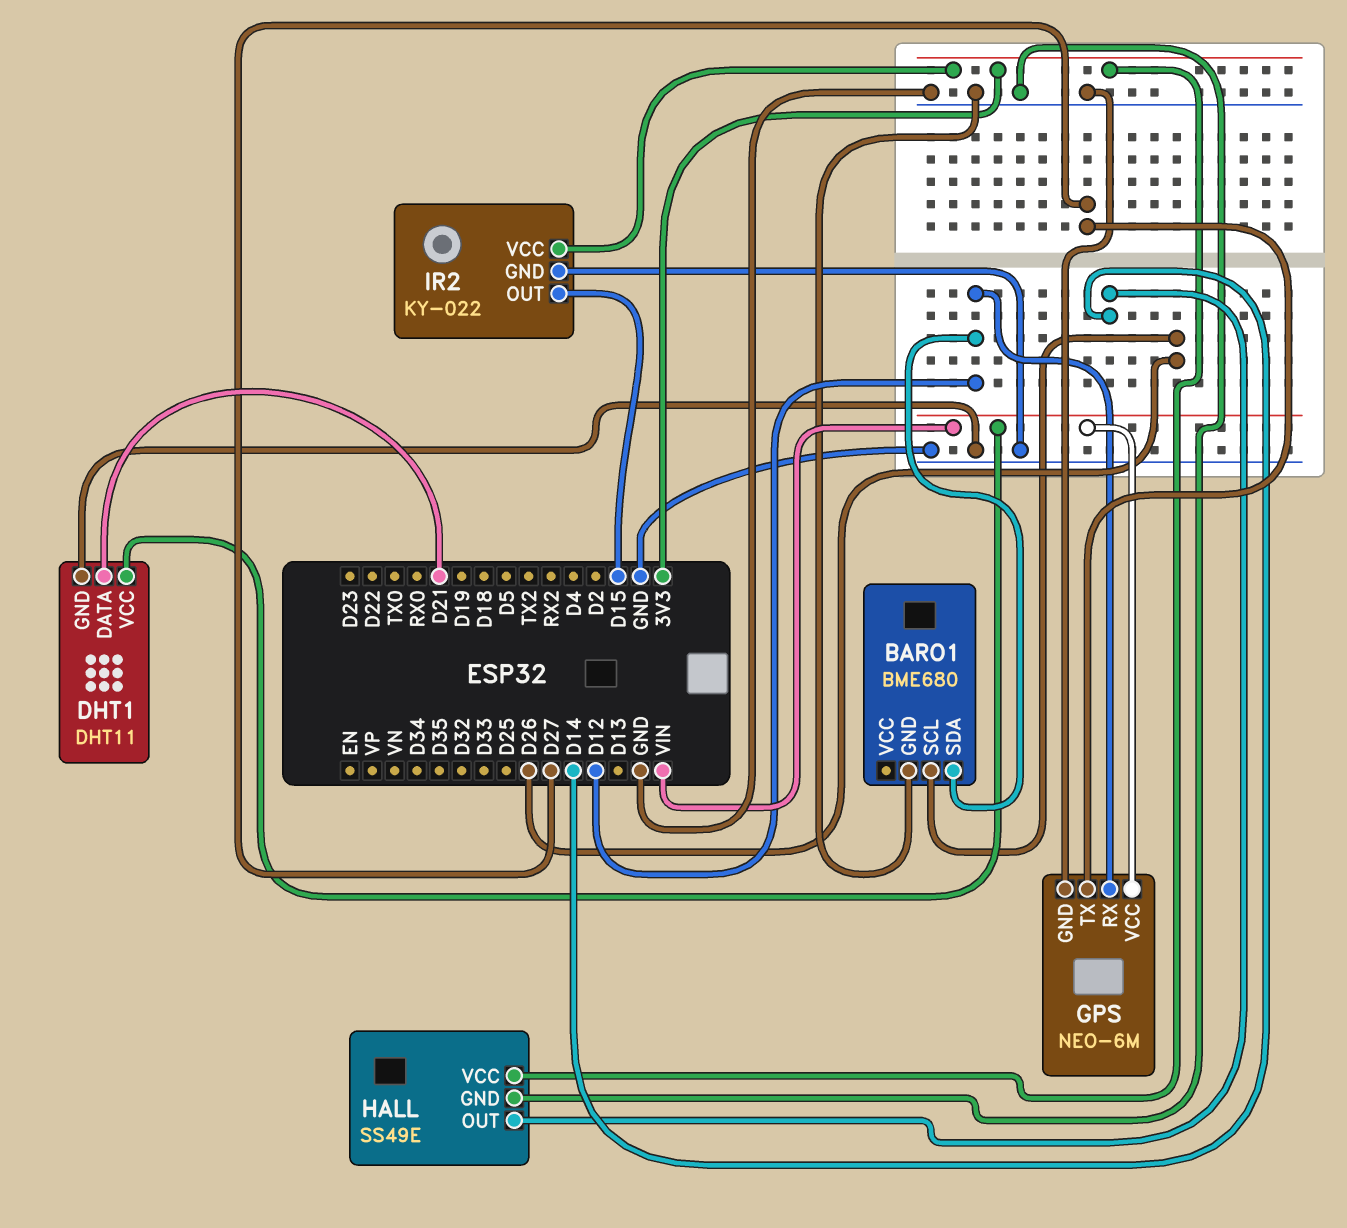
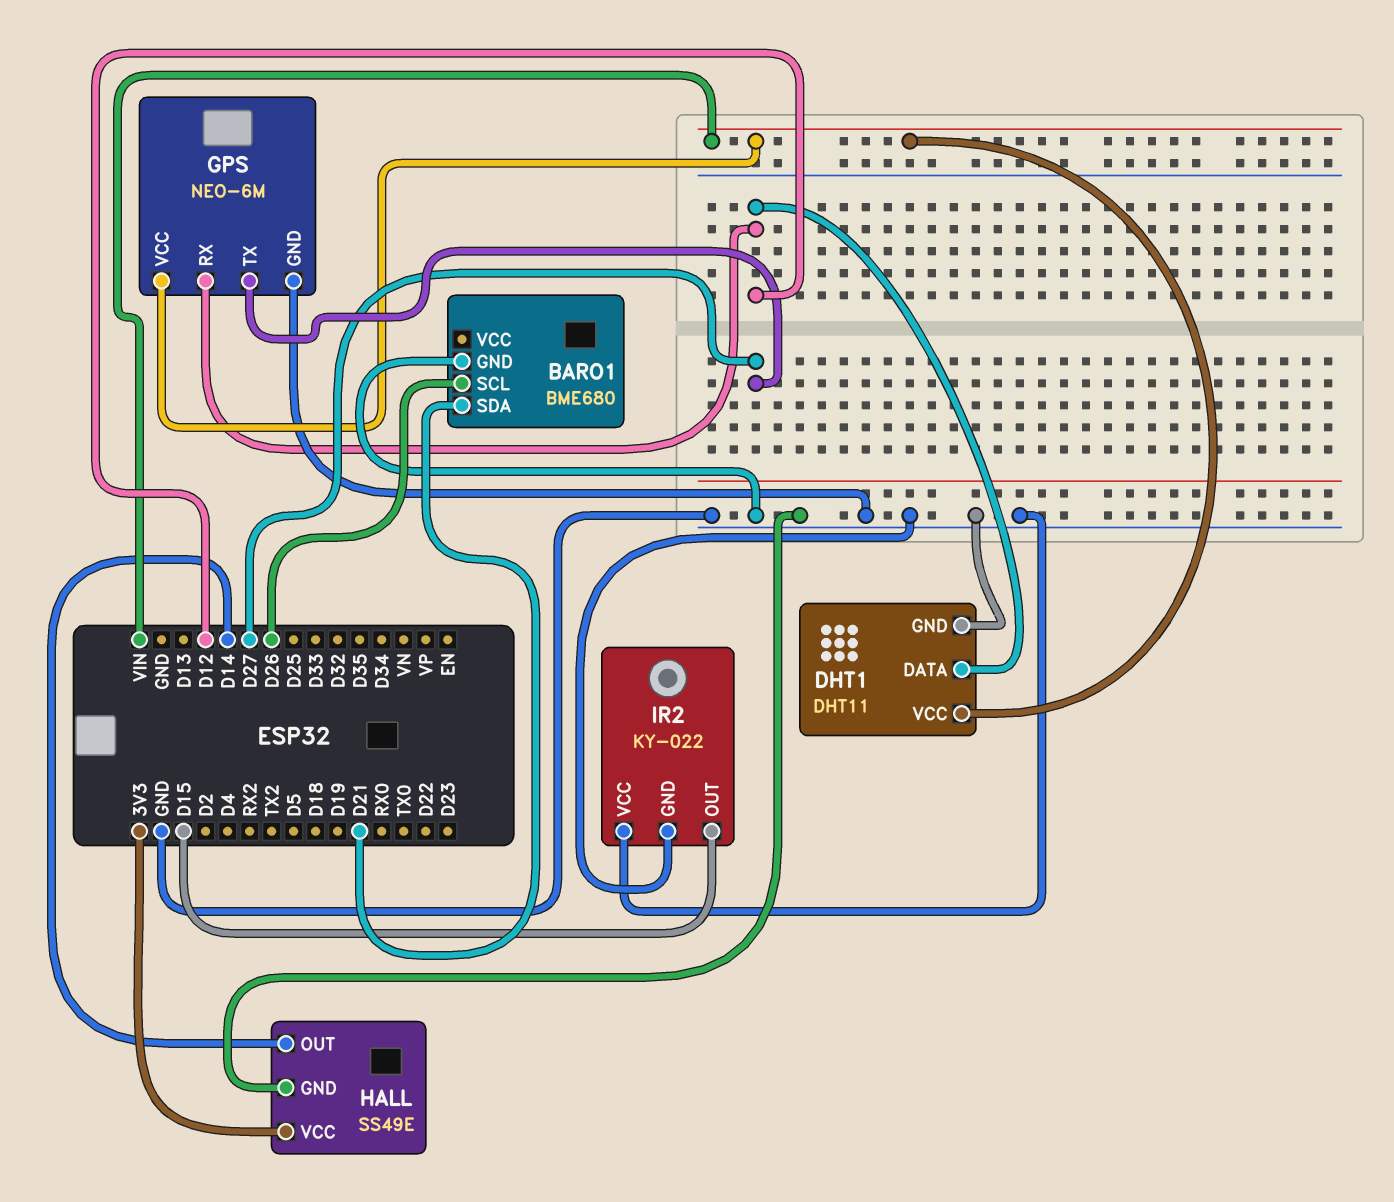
BARO1 pin SDA: D12 -> D21
DHT1 pin DATA: D21 -> D12
IR2 pin VCC: 3V3 -> GND

